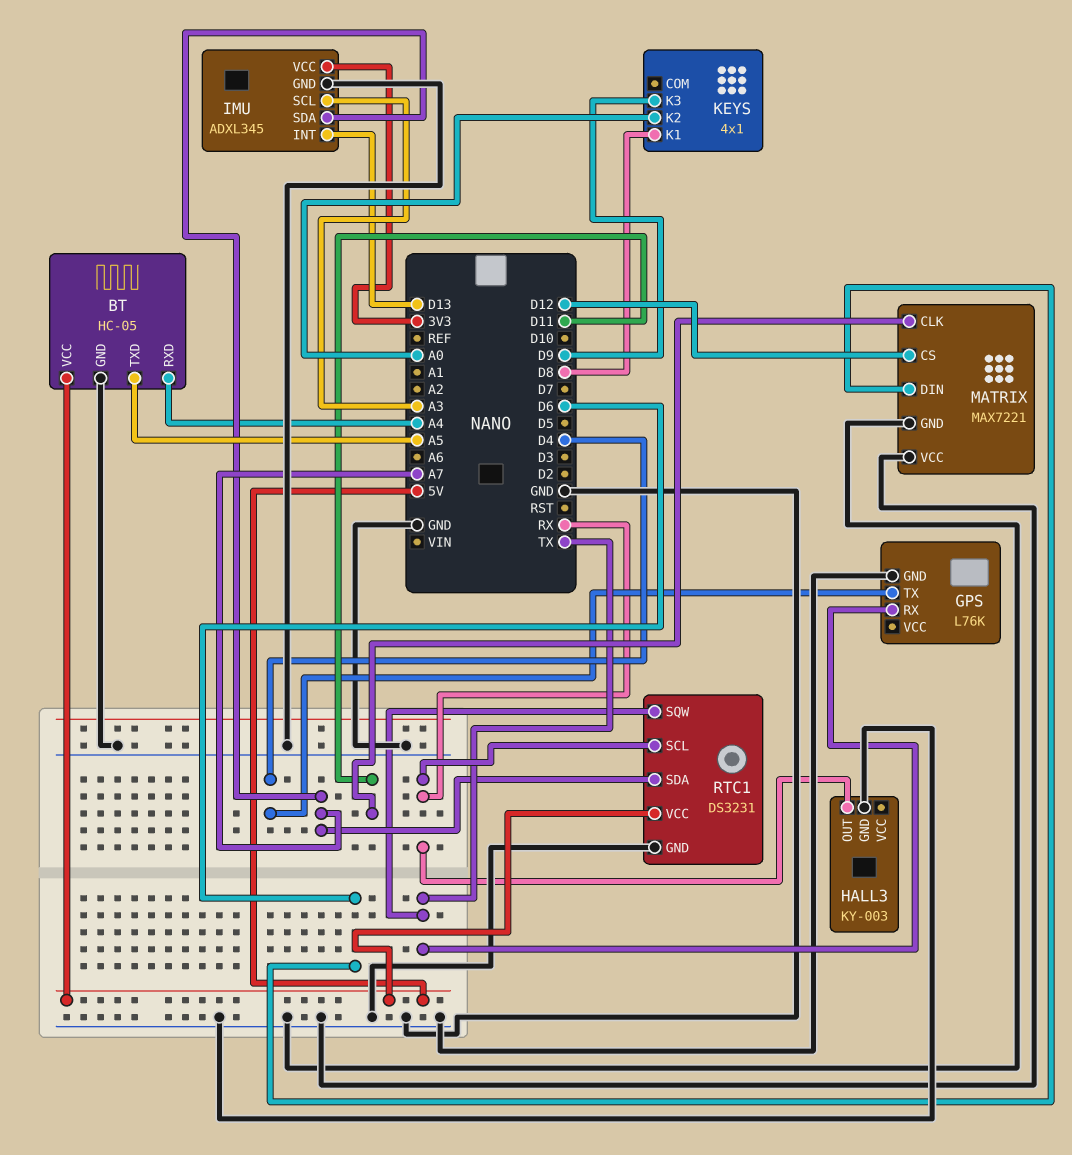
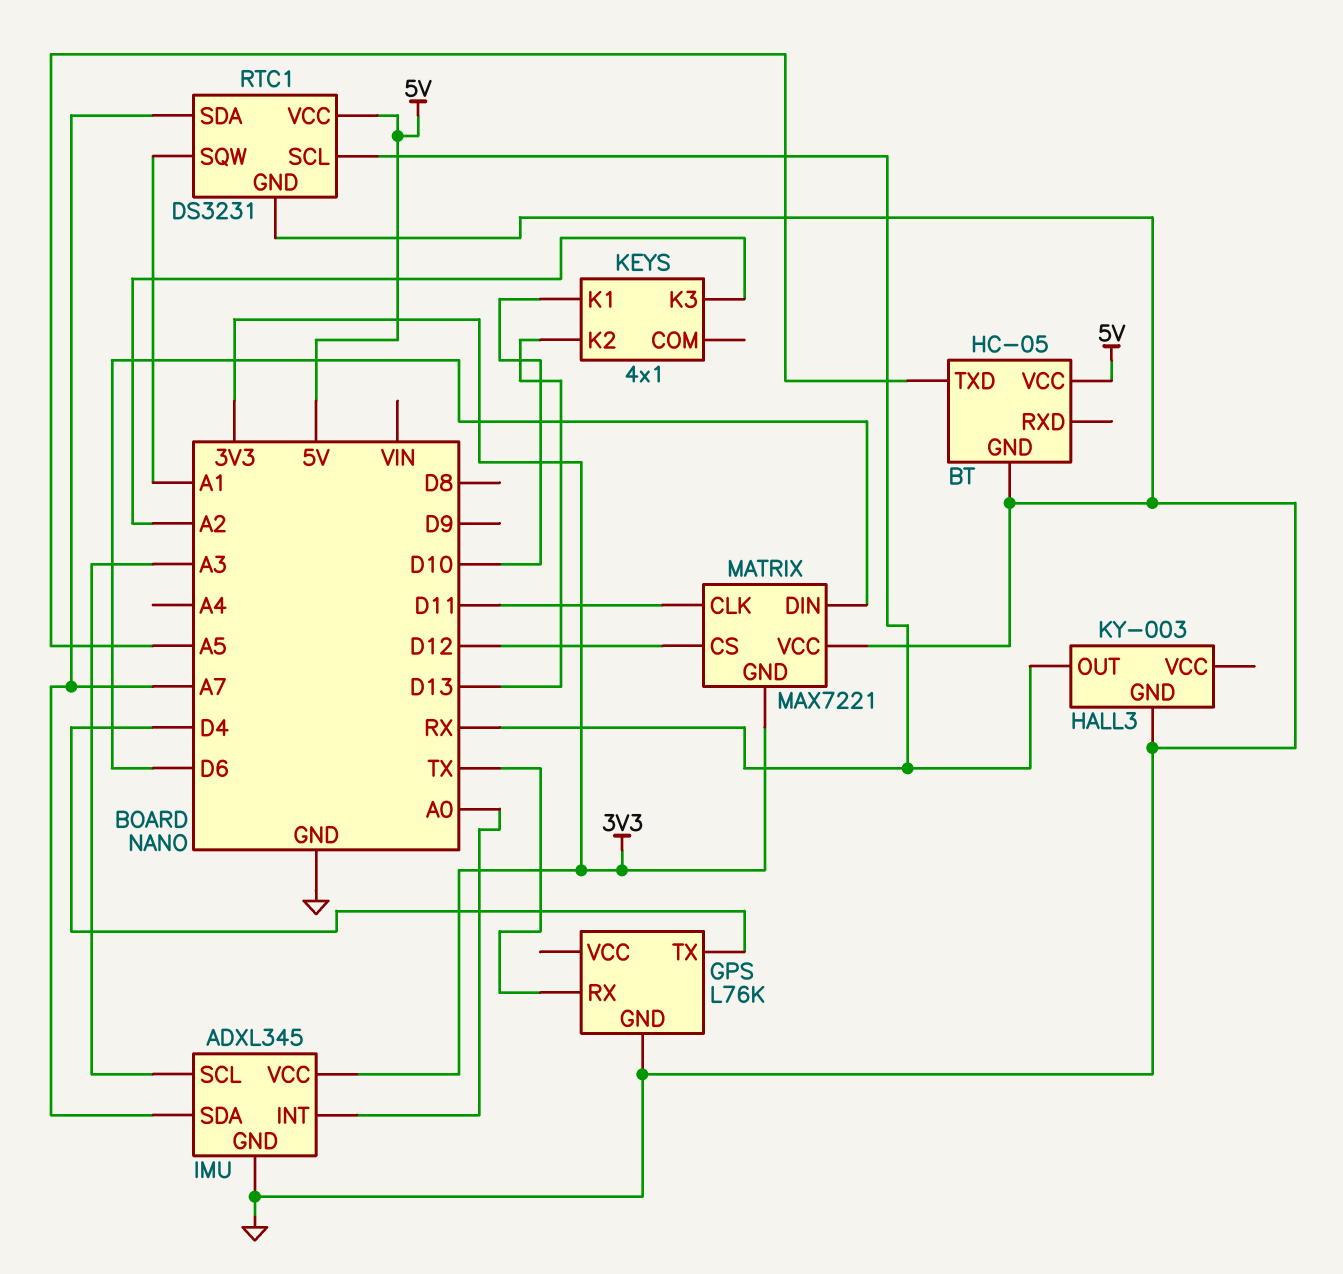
BT pin RXD: A4 -> none
IMU pin INT: D13 -> A0
KEYS pin K1: D8 -> D10
KEYS pin K2: A0 -> D13
KEYS pin K3: D9 -> A2
MATRIX pin GND: GND -> 3V3
RTC1 pin SQW: TX -> A1

